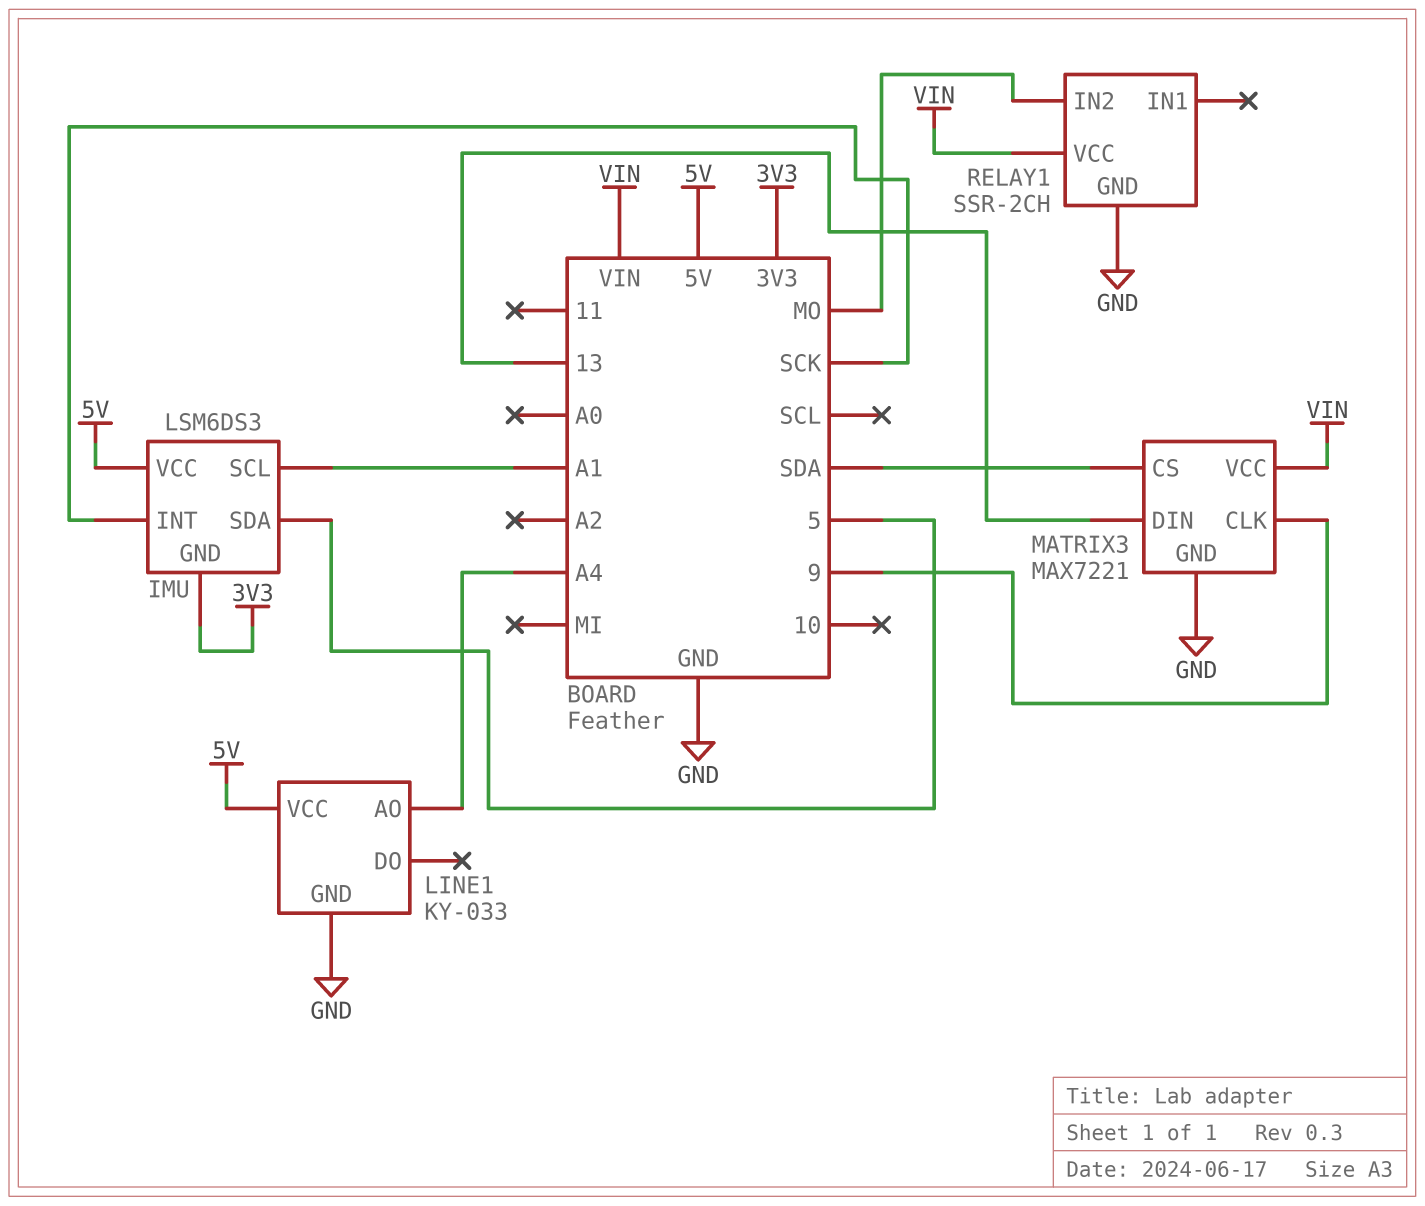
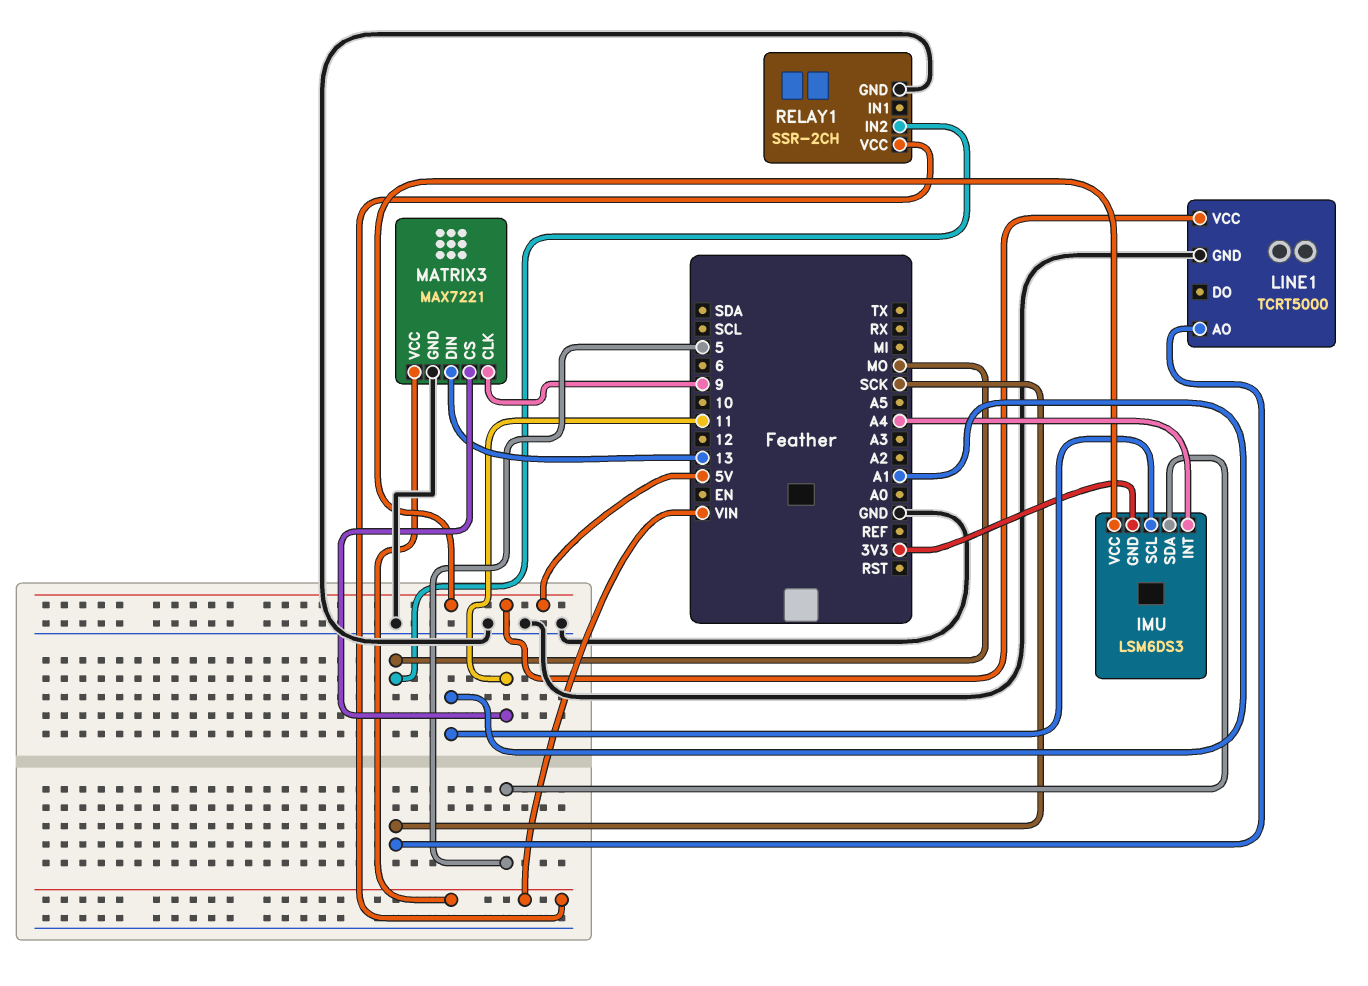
IMU pin INT: SCK -> A4
LINE1: KY-033 -> TCRT5000
LINE1 pin AO: A4 -> SCK
MATRIX3 pin CS: SDA -> 11

